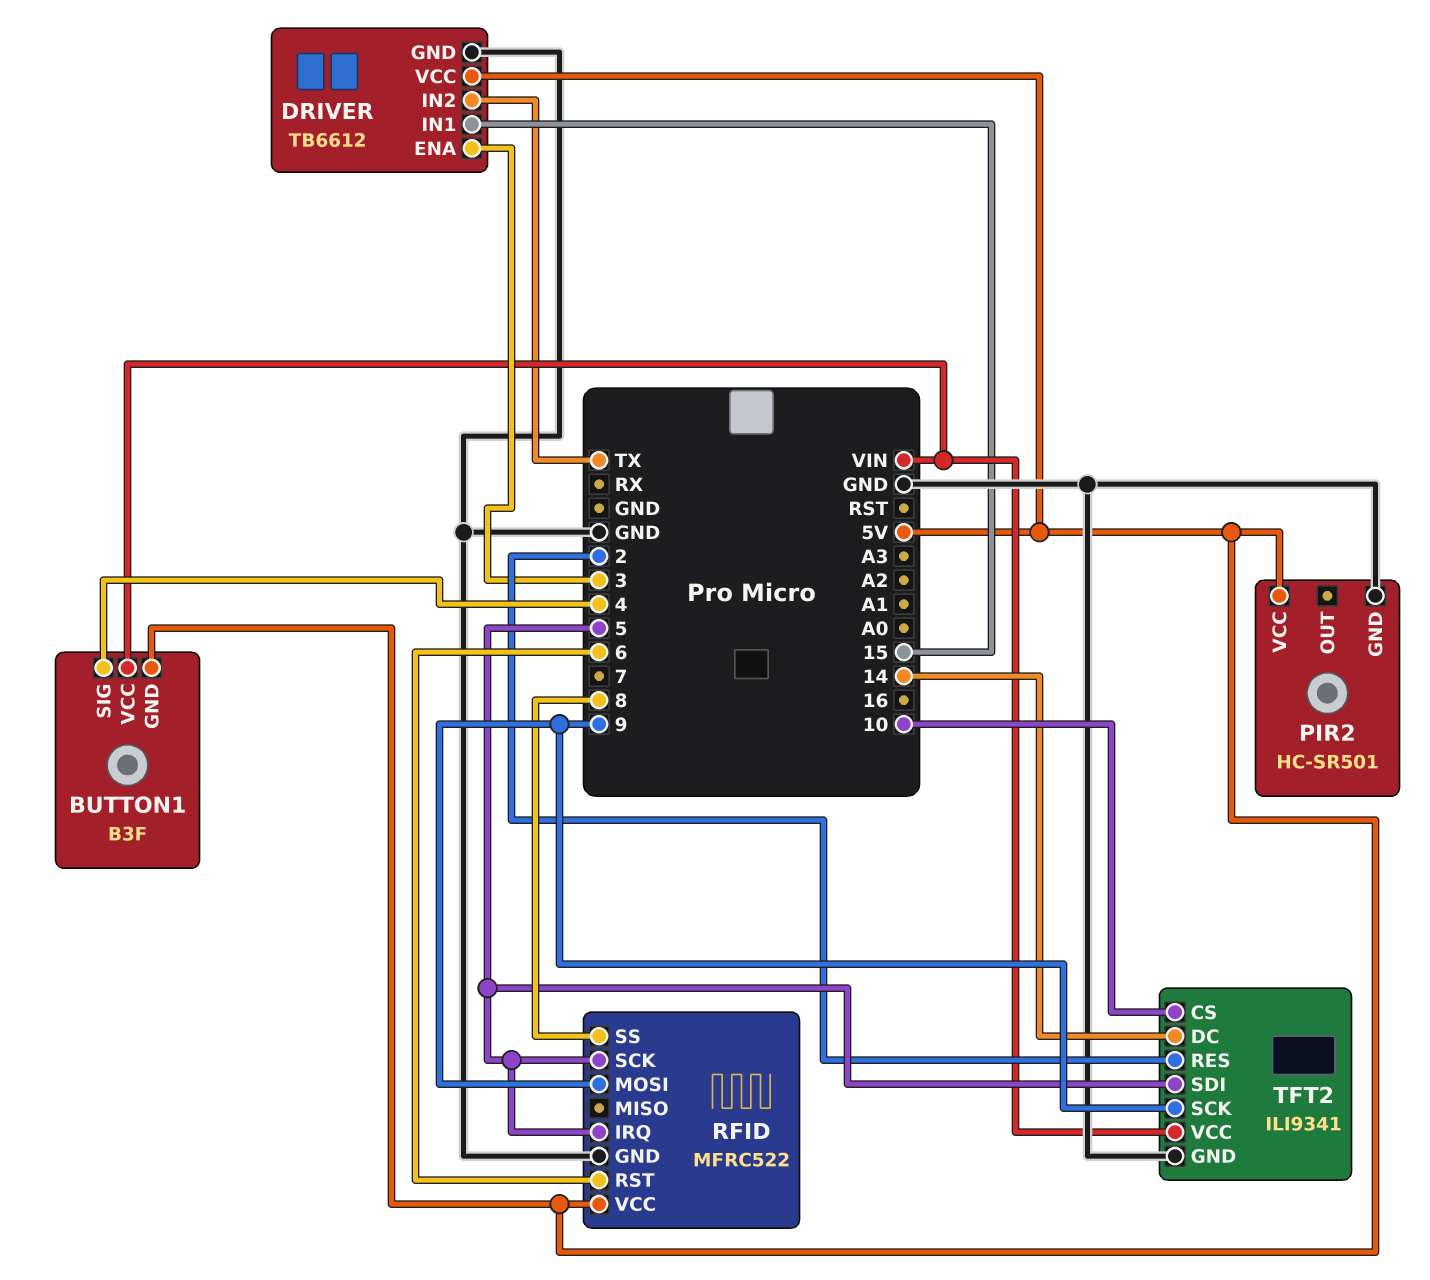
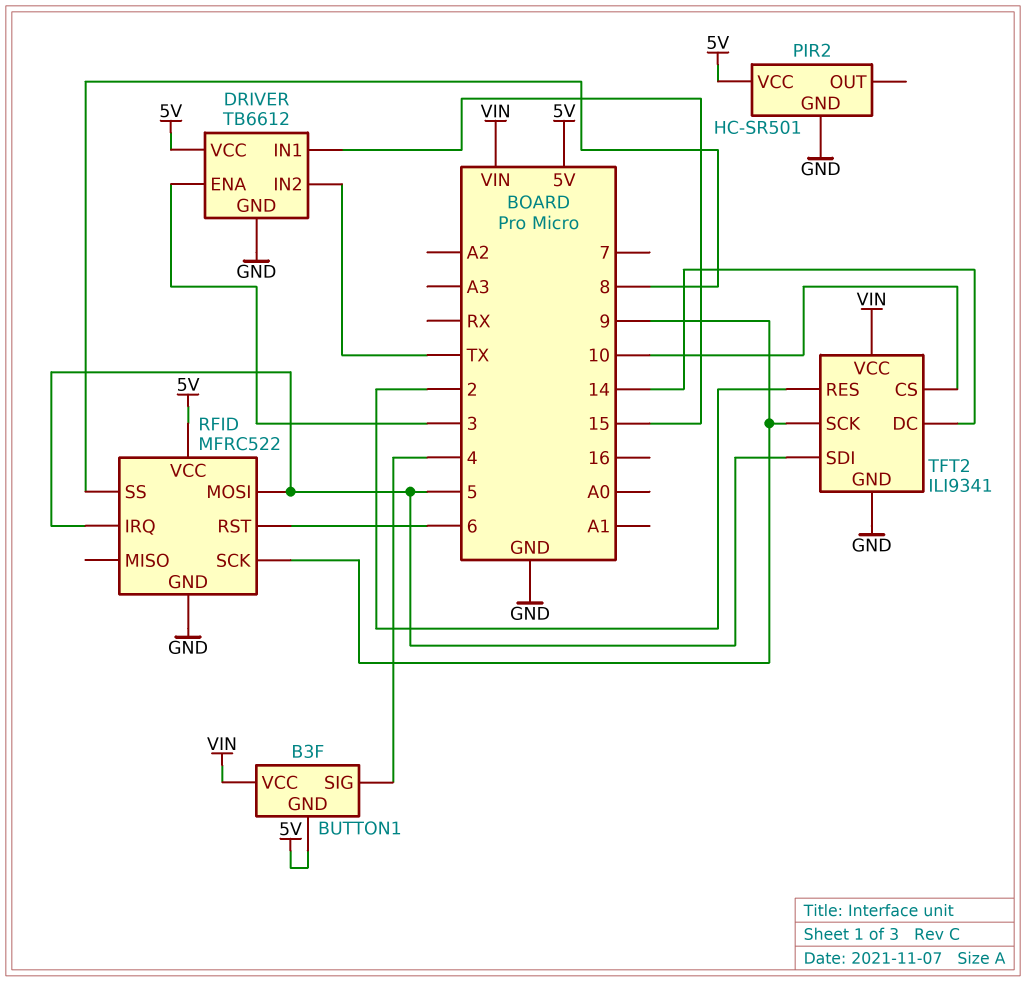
RFID pin MOSI: 9 -> 5
RFID pin SCK: 5 -> 9

